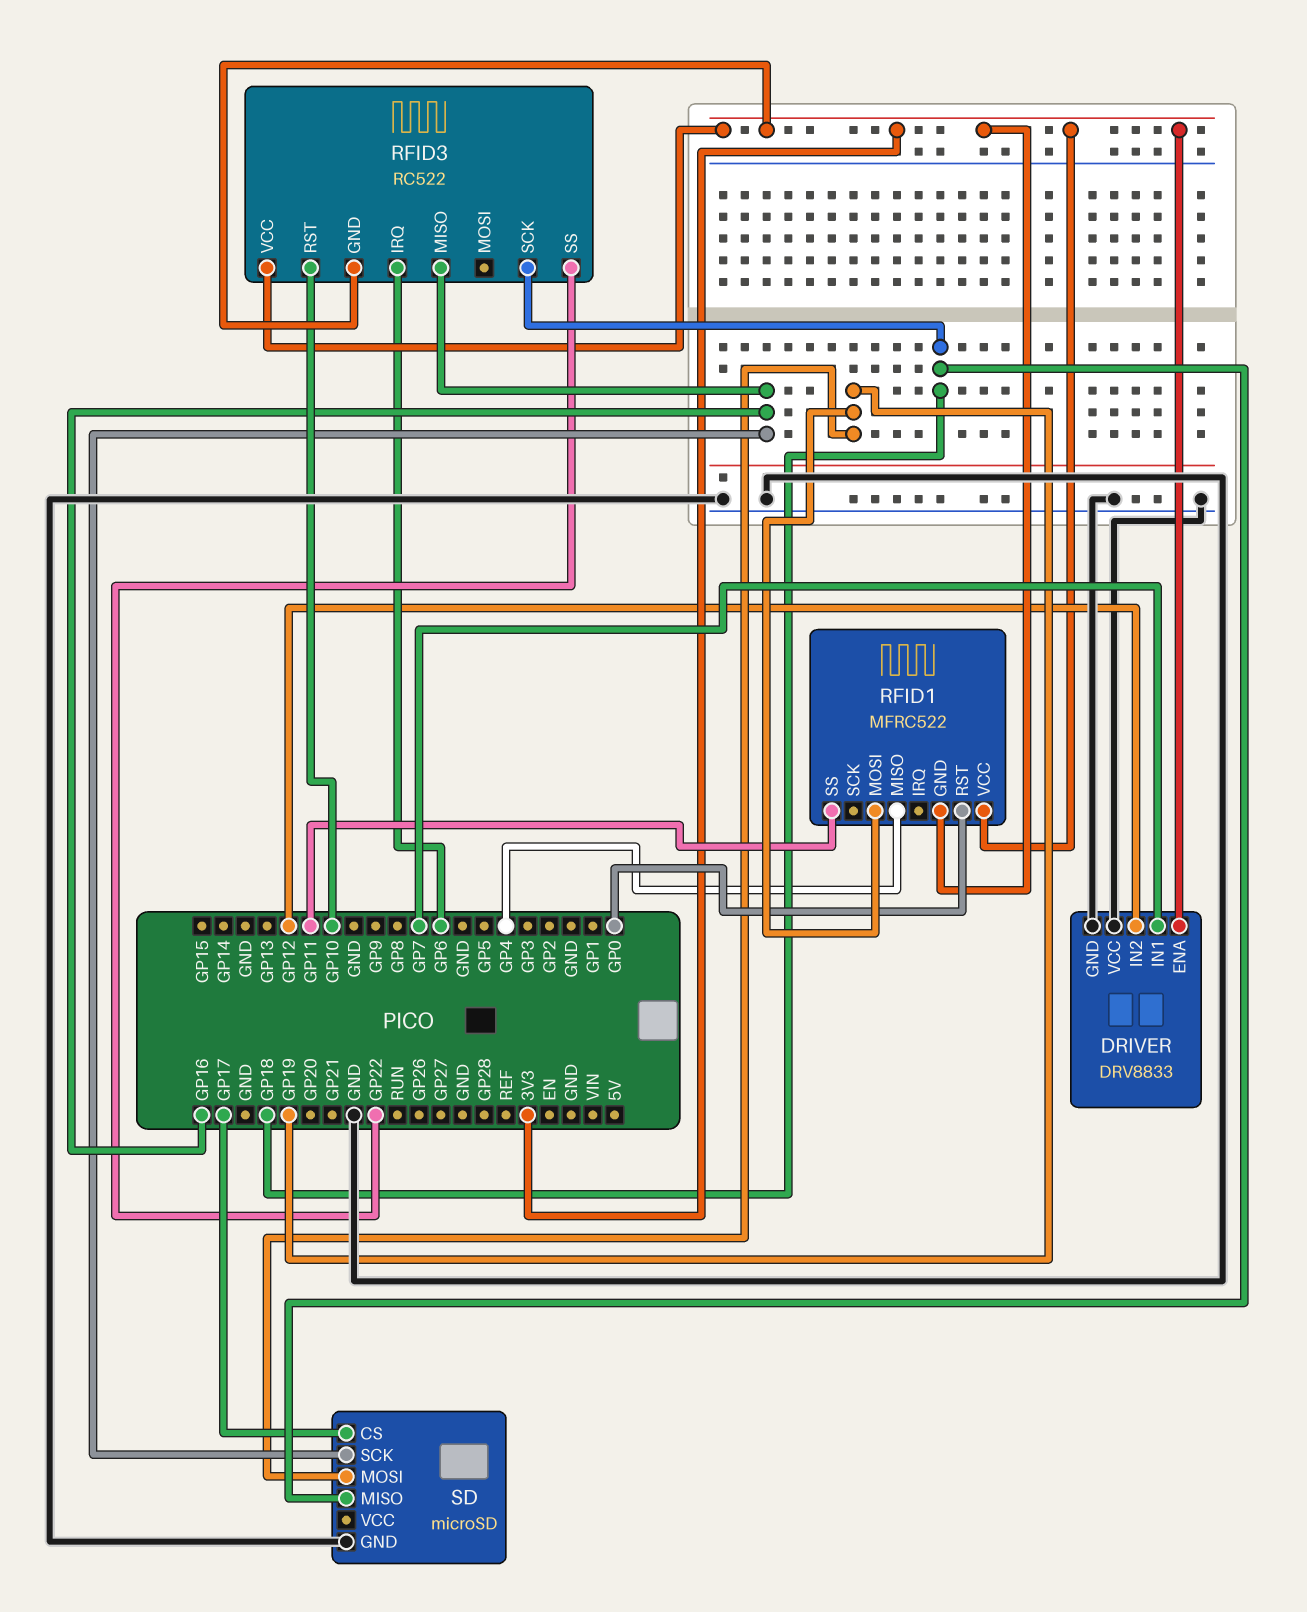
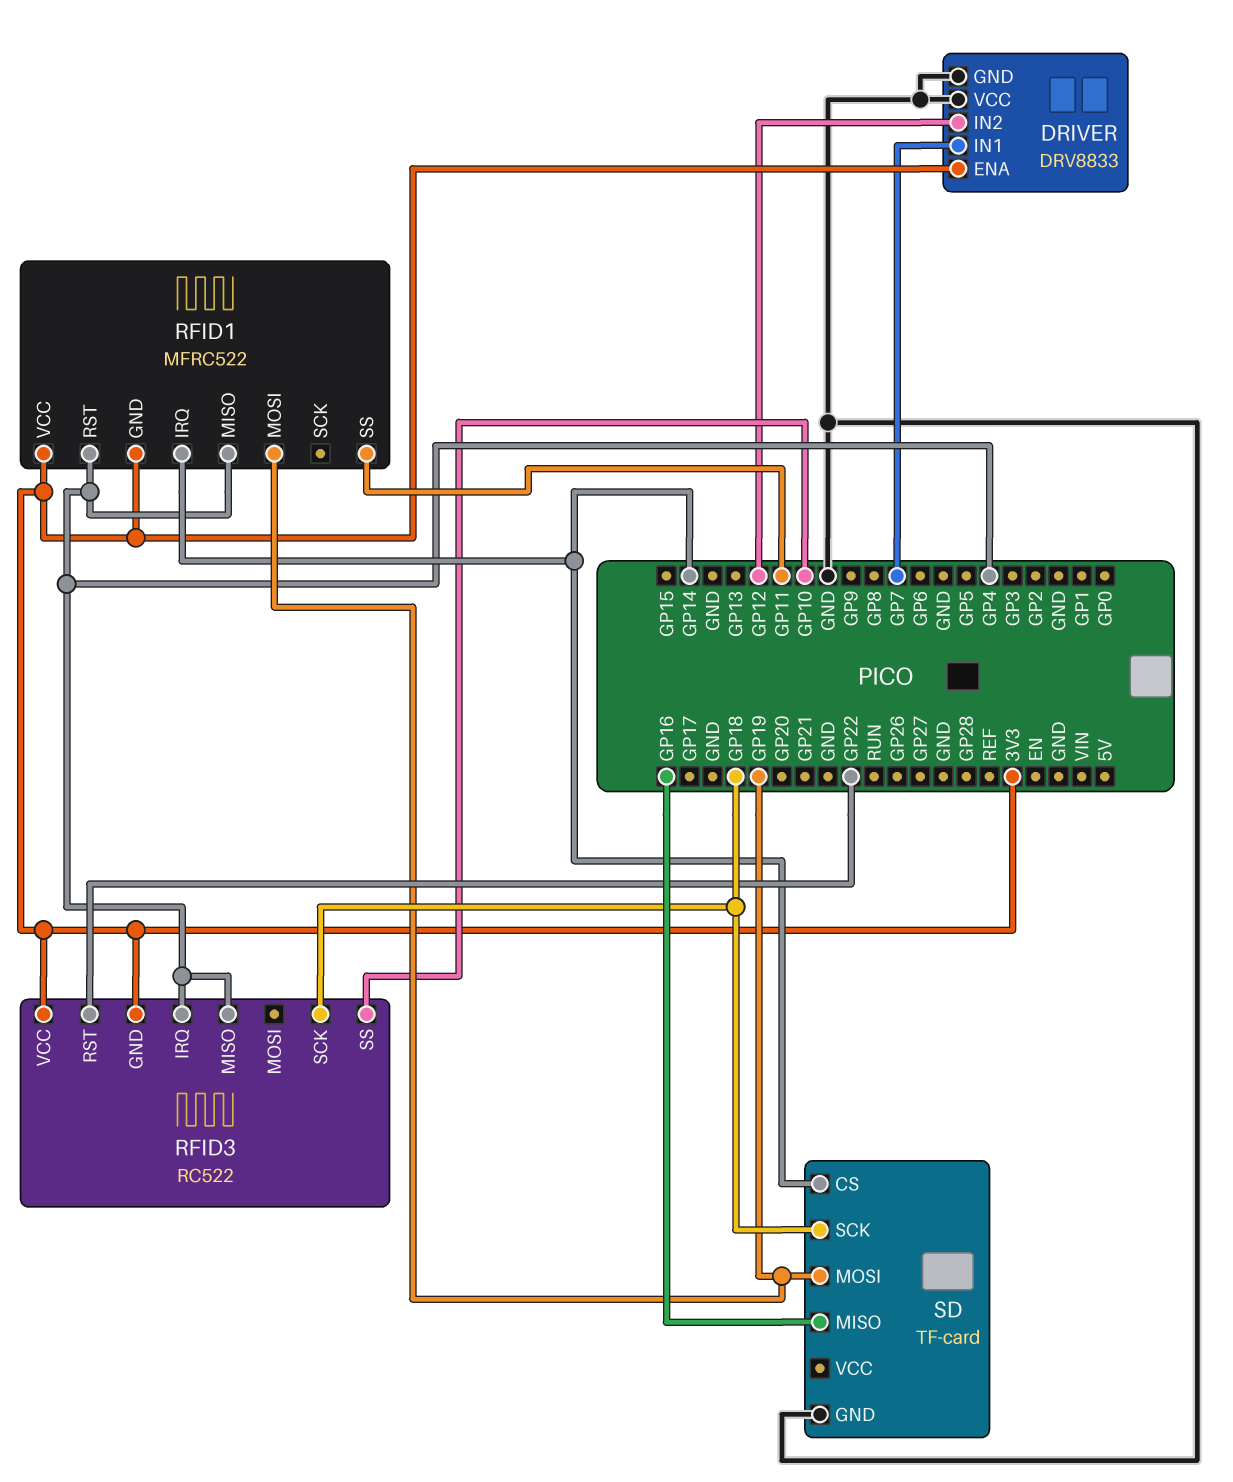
RFID1 pin IRQ: none -> GP14
RFID1 pin RST: GP0 -> GP4
RFID3 pin IRQ: GP6 -> GP4
RFID3 pin MISO: GP16 -> GP4
RFID3 pin RST: GP10 -> GP22
RFID3 pin SS: GP22 -> GP10
SD: microSD -> TF-card
SD pin CS: GP17 -> GP14
SD pin MISO: GP18 -> GP16
SD pin SCK: GP16 -> GP18

